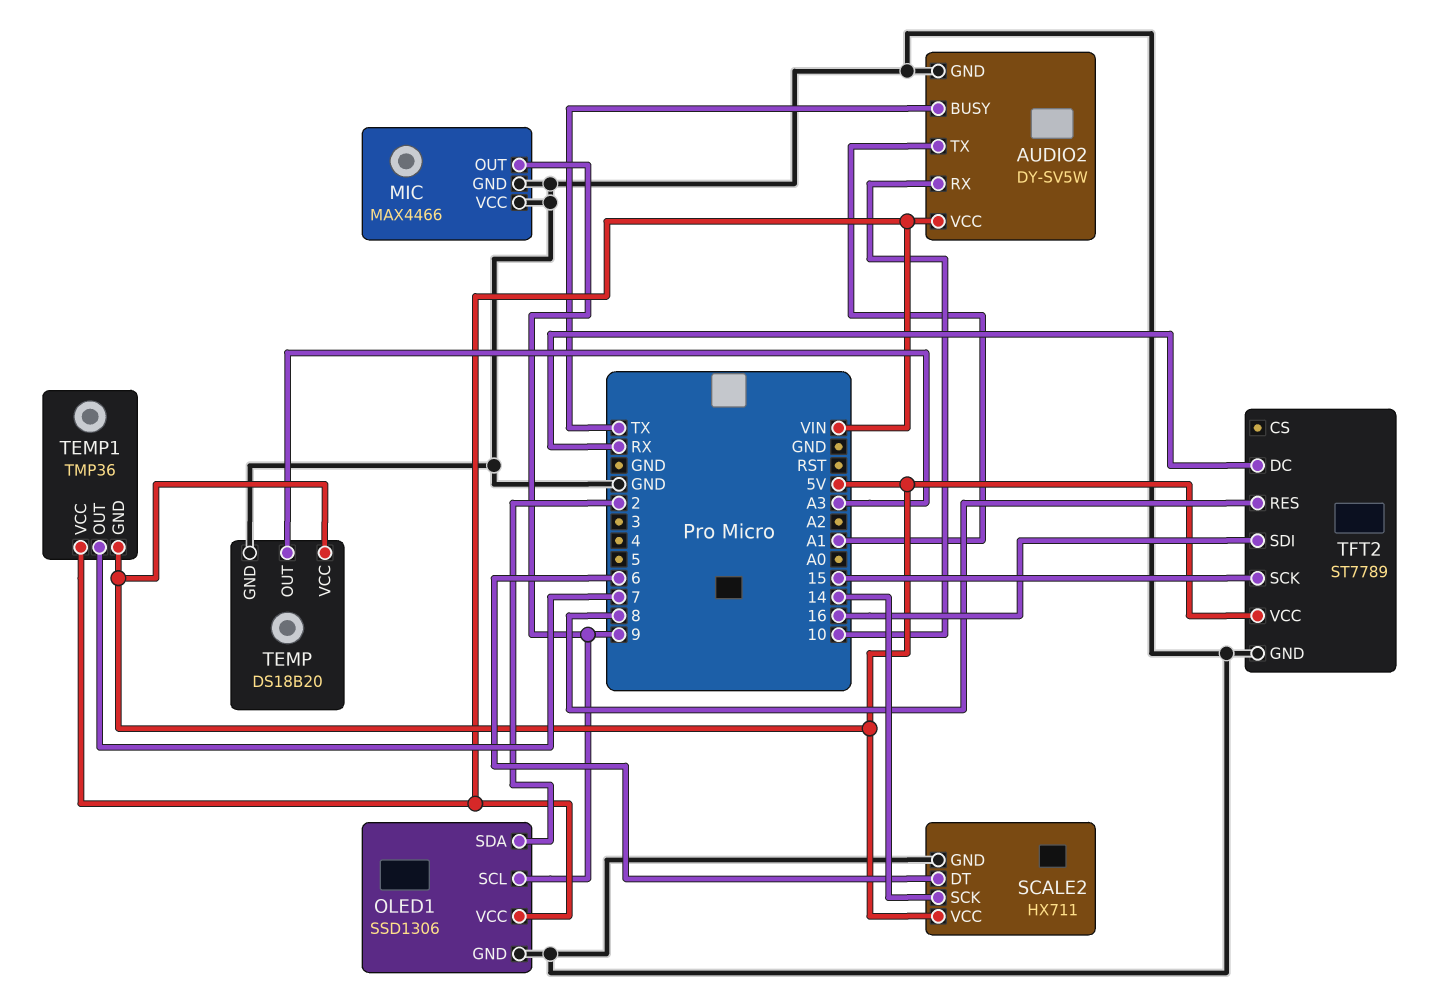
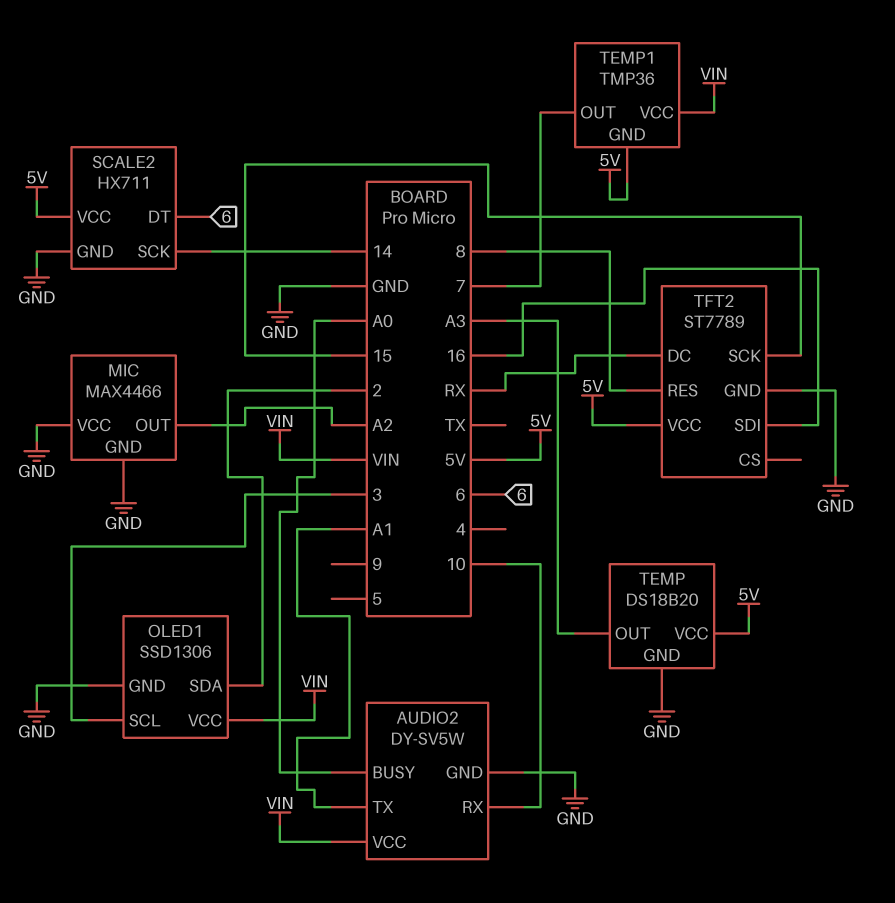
AUDIO2 pin BUSY: TX -> A0
MIC pin OUT: 9 -> A2
OLED1 pin SCL: 9 -> 3

